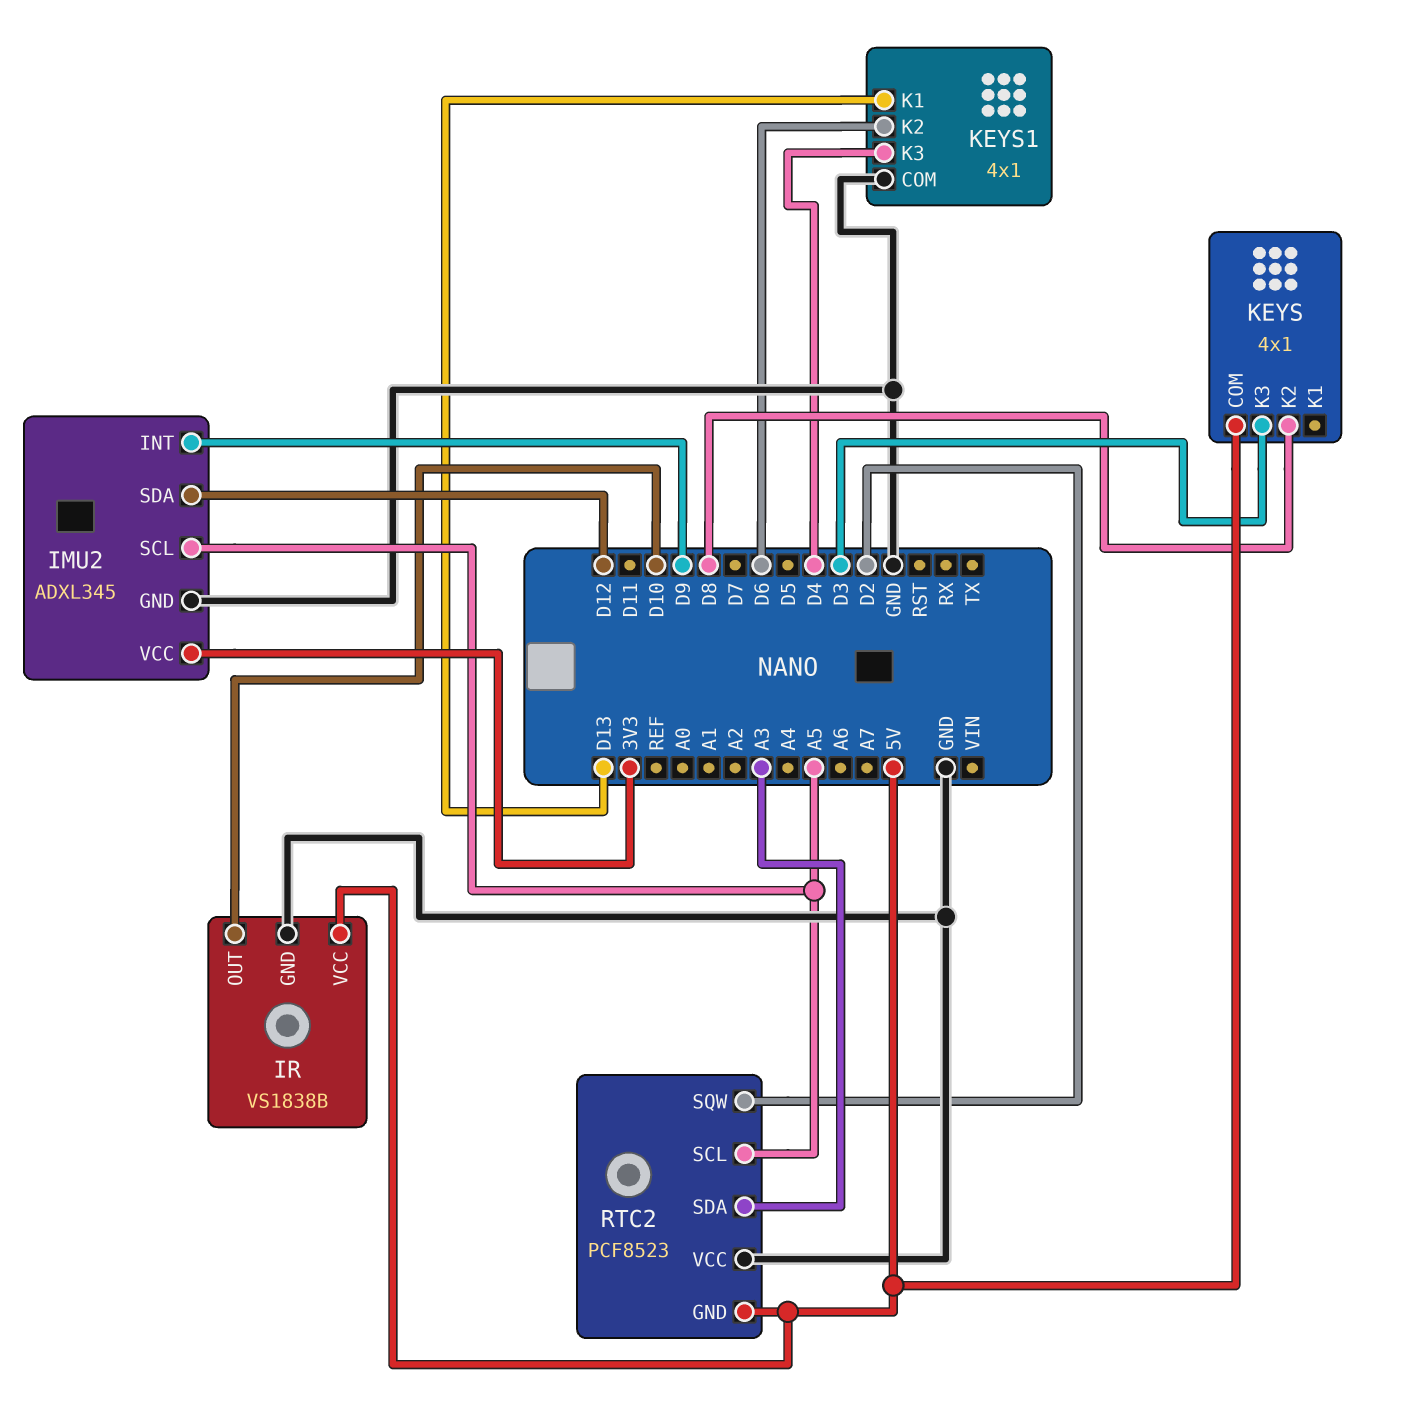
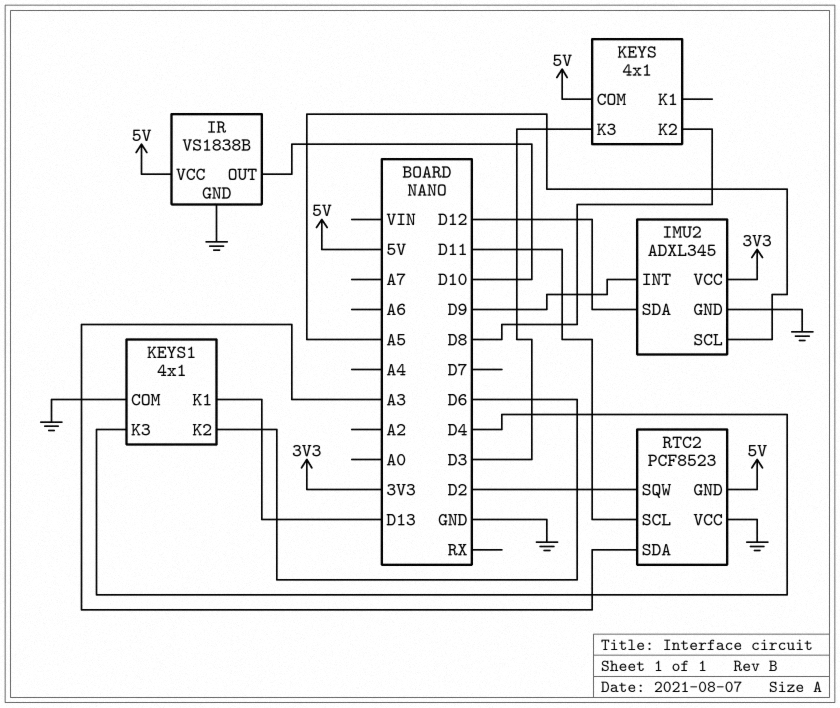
RTC2 pin SCL: A5 -> D11

